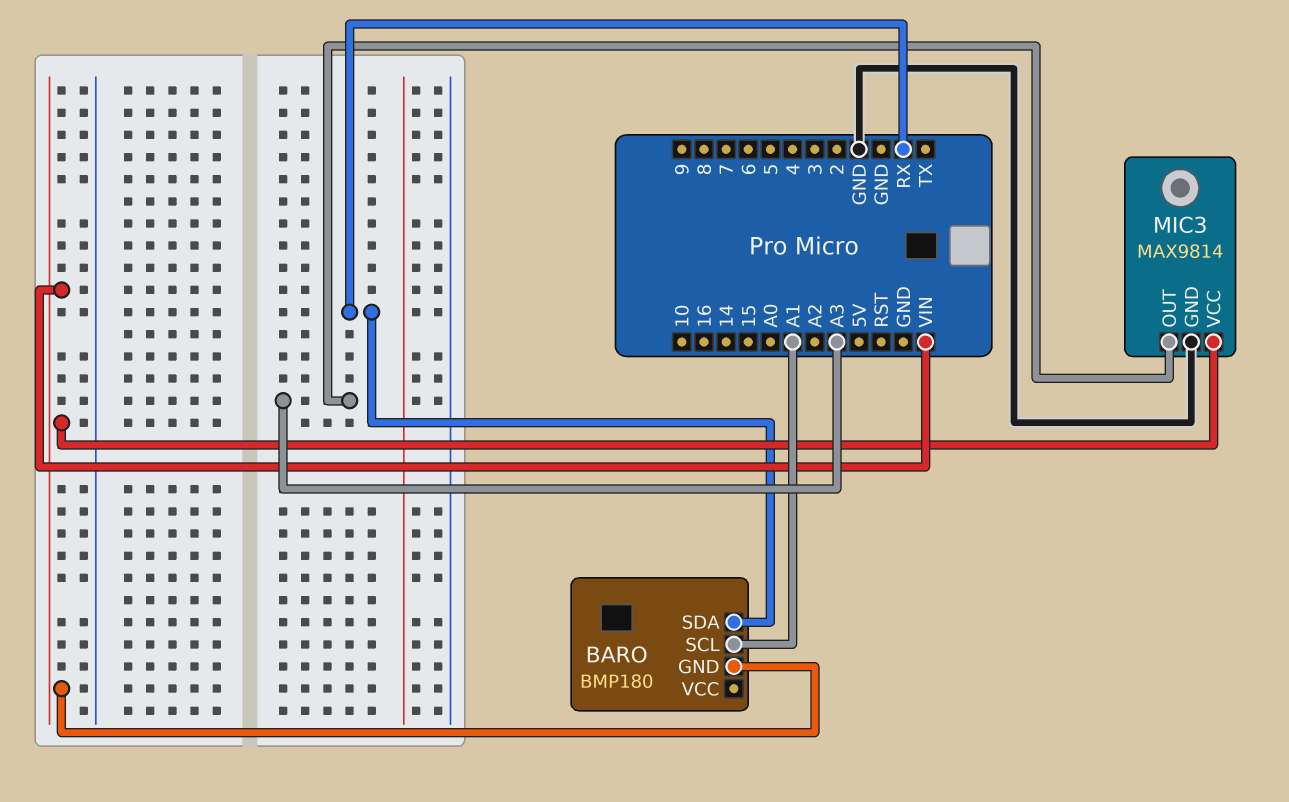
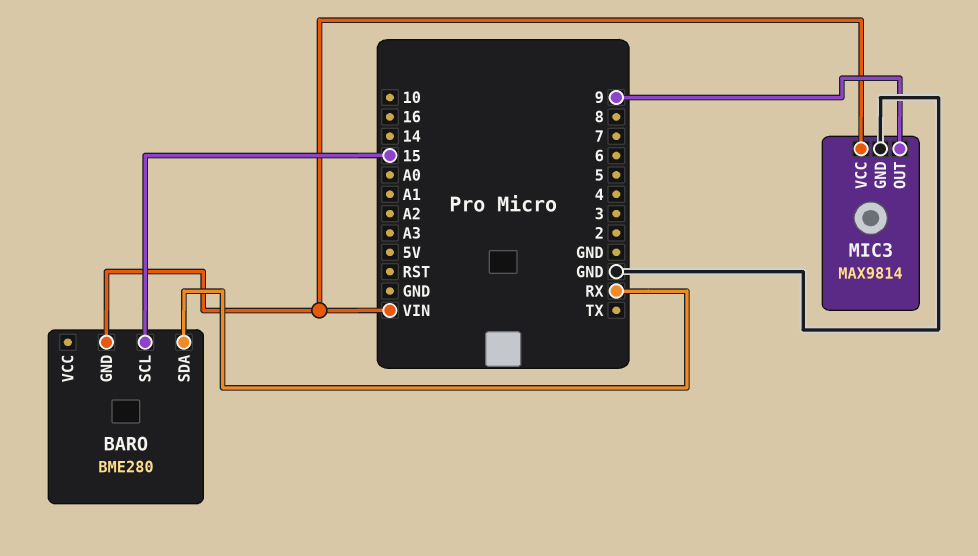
BARO: BMP180 -> BME280
BARO pin SCL: A1 -> 15
MIC3 pin OUT: A3 -> 9

